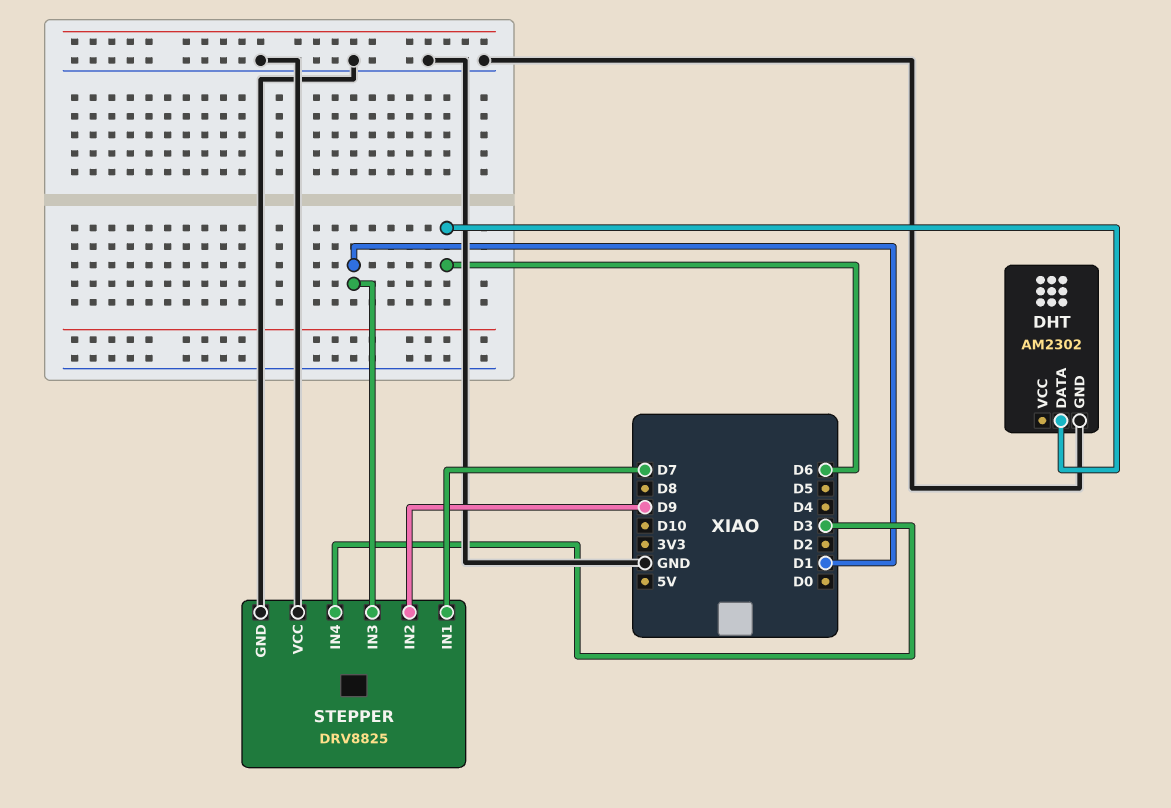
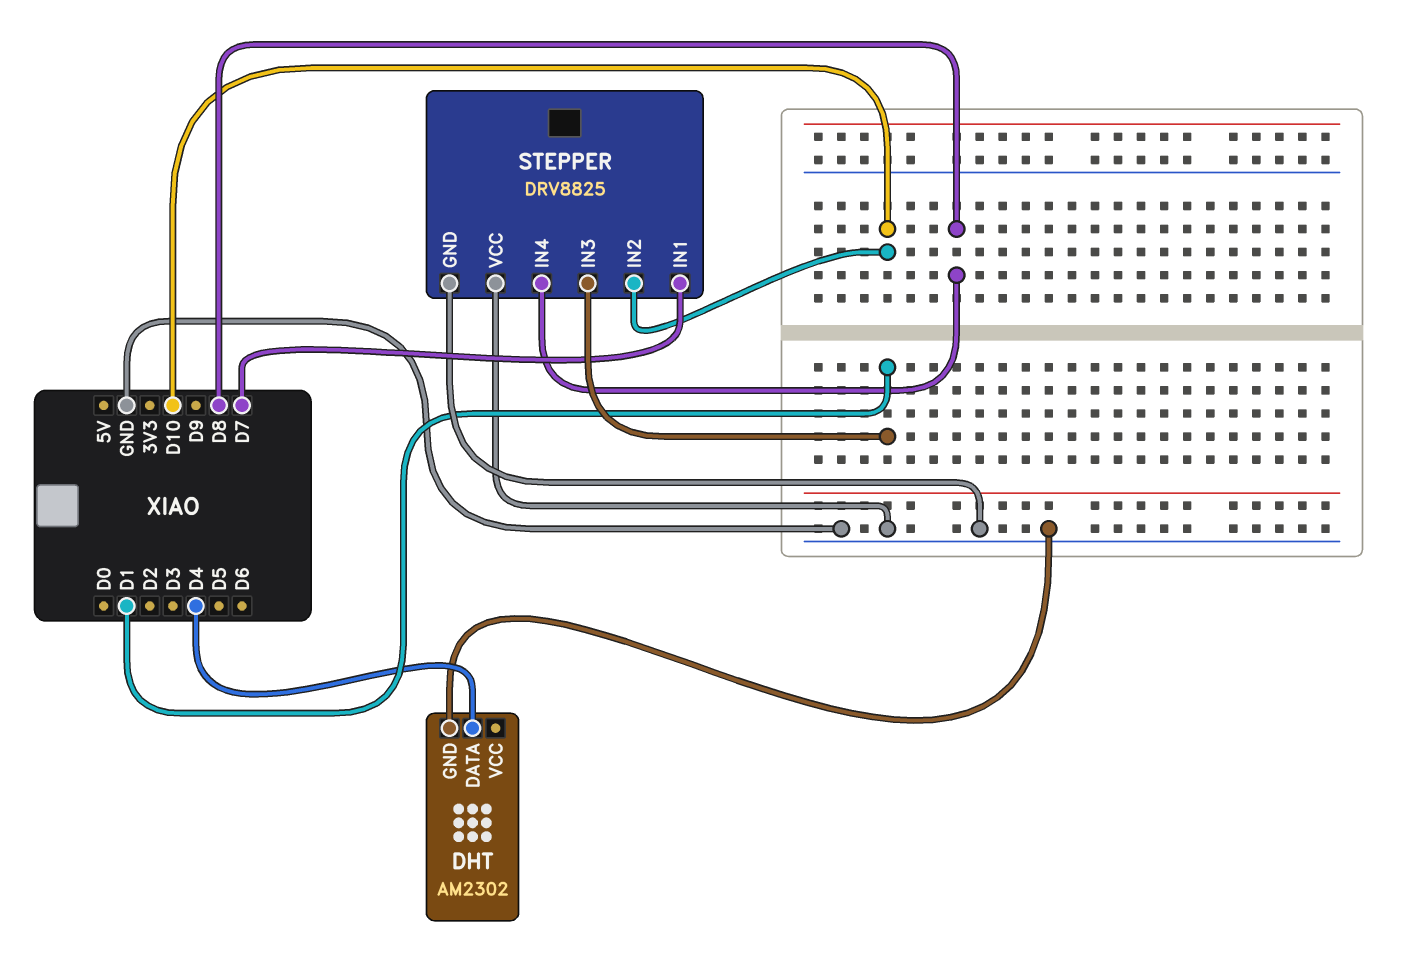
DHT pin DATA: D6 -> D4
STEPPER pin IN2: D9 -> D10
STEPPER pin IN4: D3 -> D8

